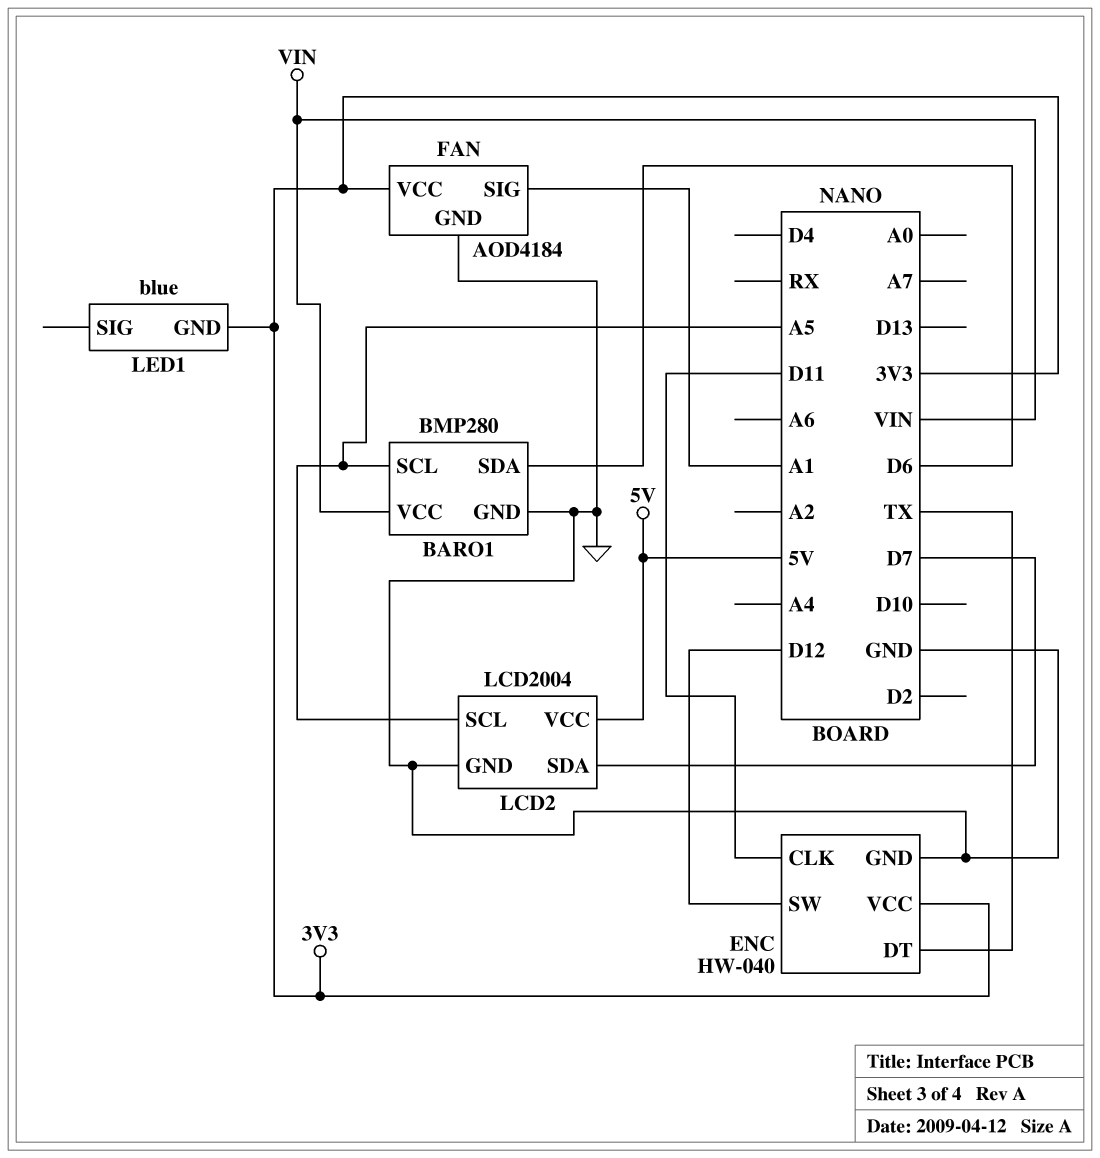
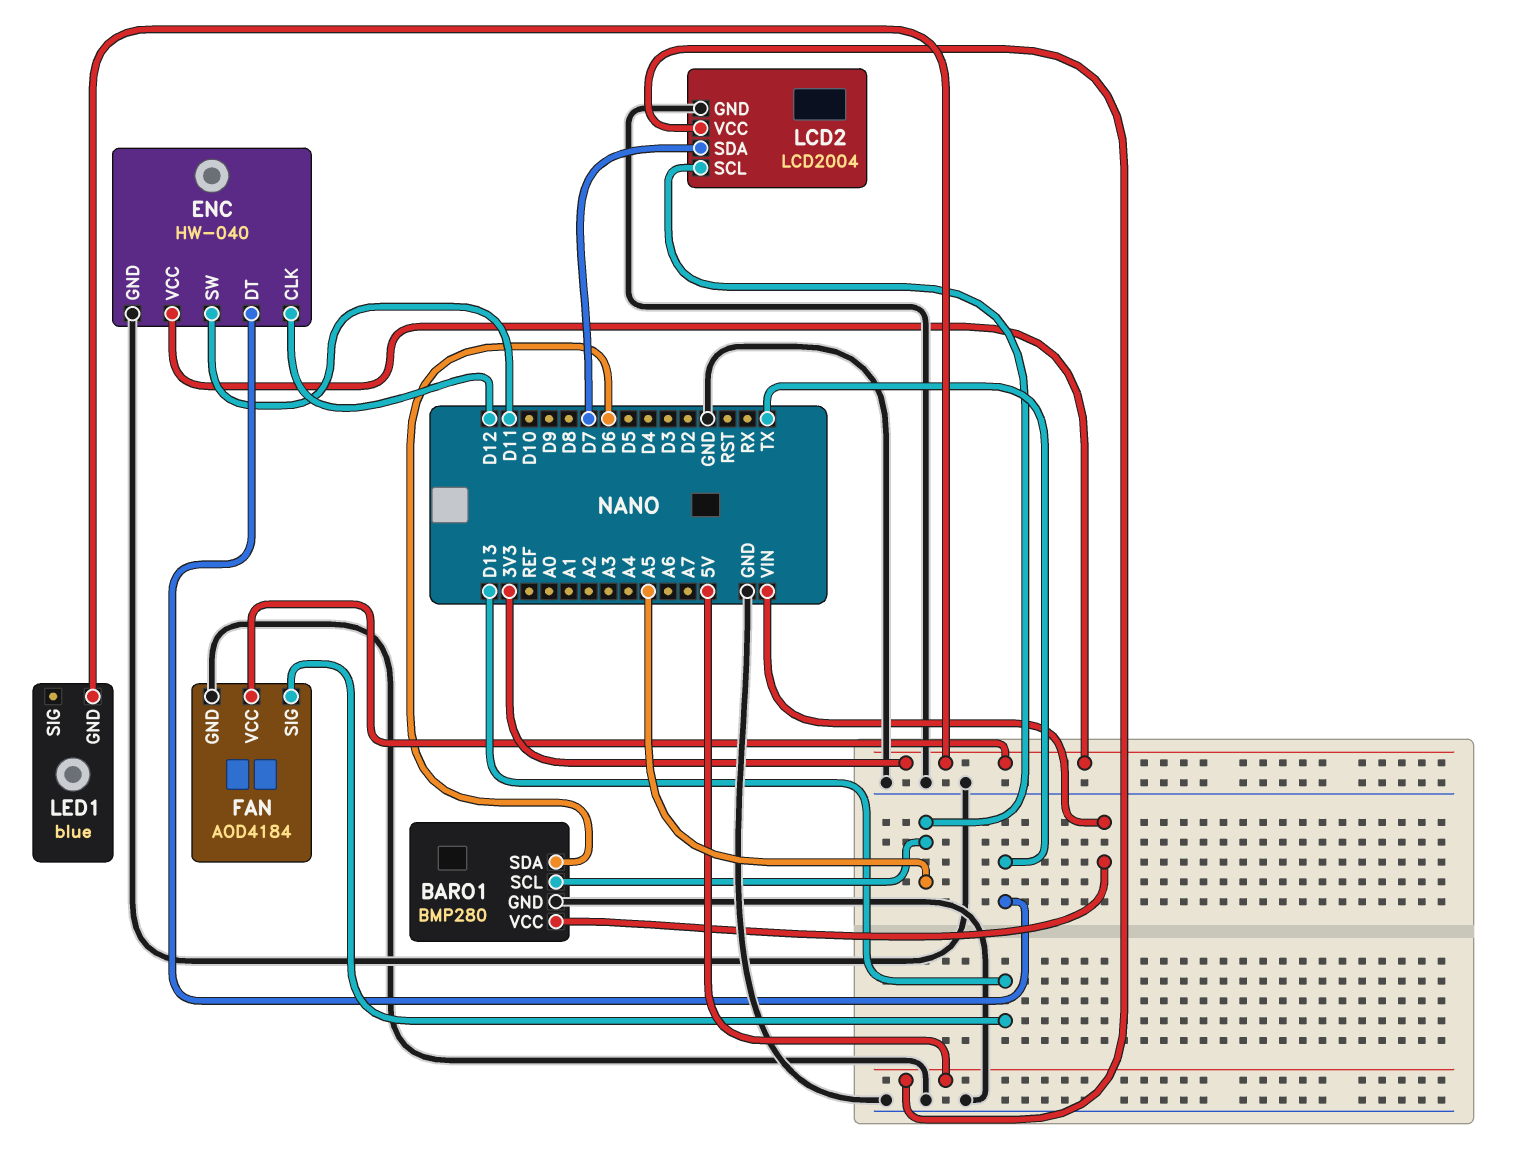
ENC pin CLK: D11 -> D12
ENC pin SW: D12 -> D11
FAN pin SIG: A1 -> D13

